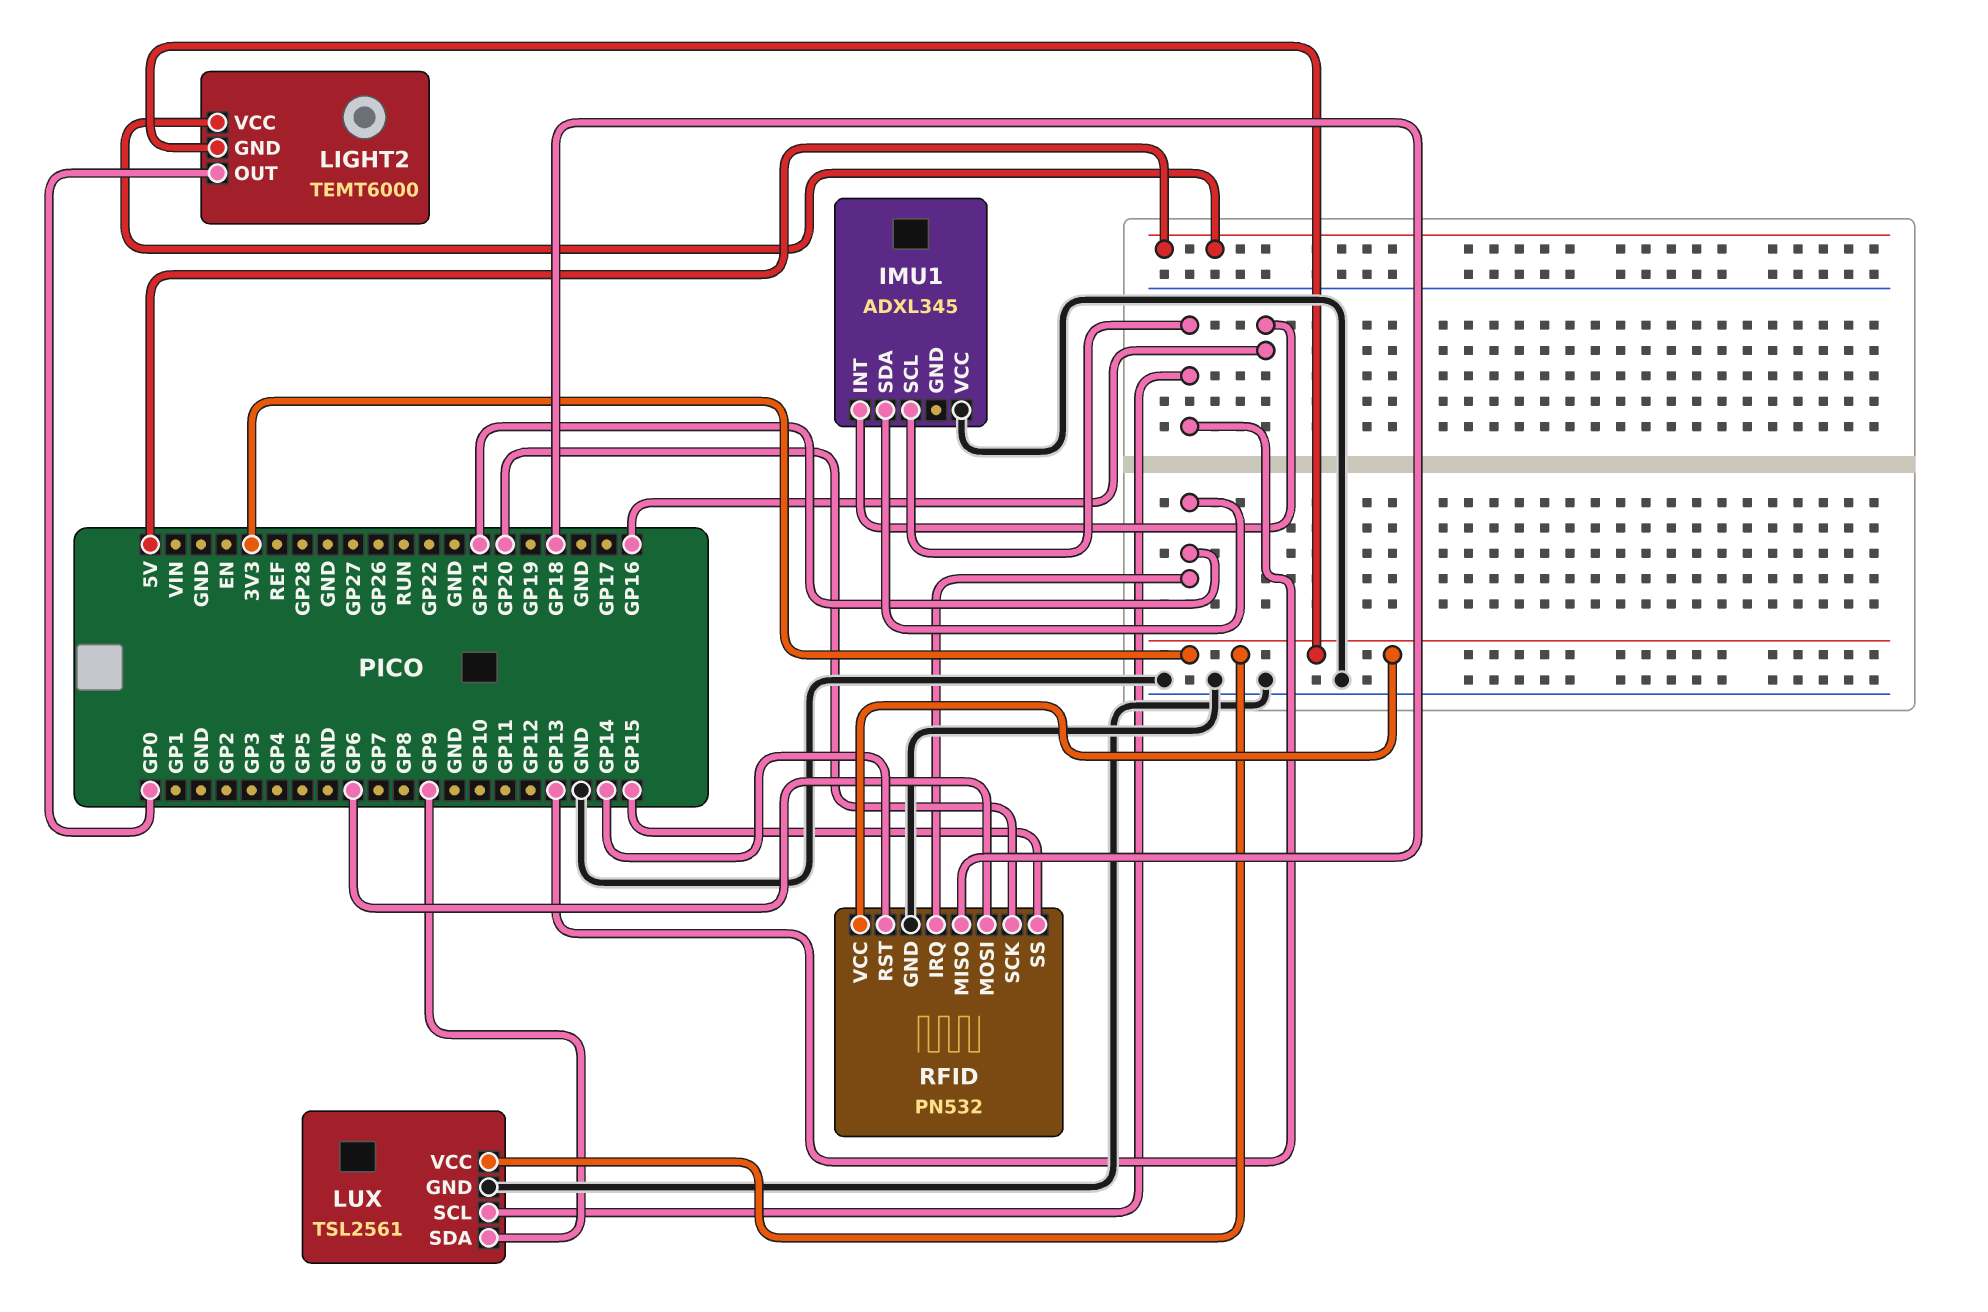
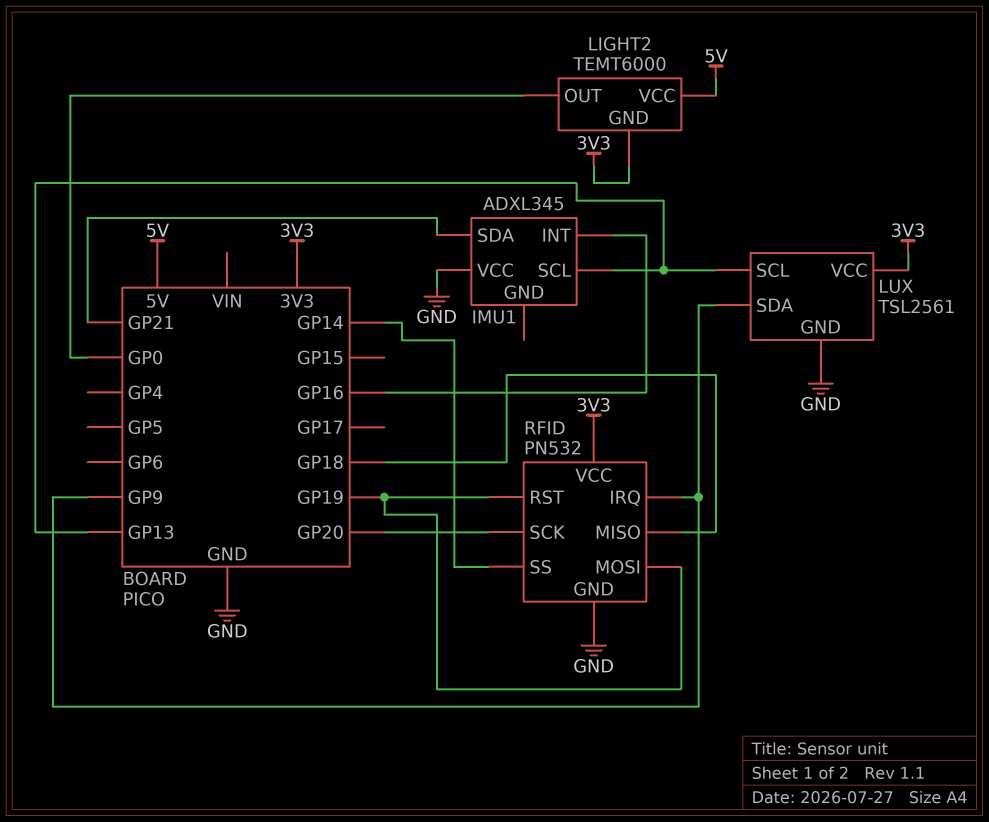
RFID pin IRQ: GP21 -> GP9
RFID pin MOSI: GP6 -> GP19
RFID pin RST: GP14 -> GP19
RFID pin SS: GP15 -> GP14

